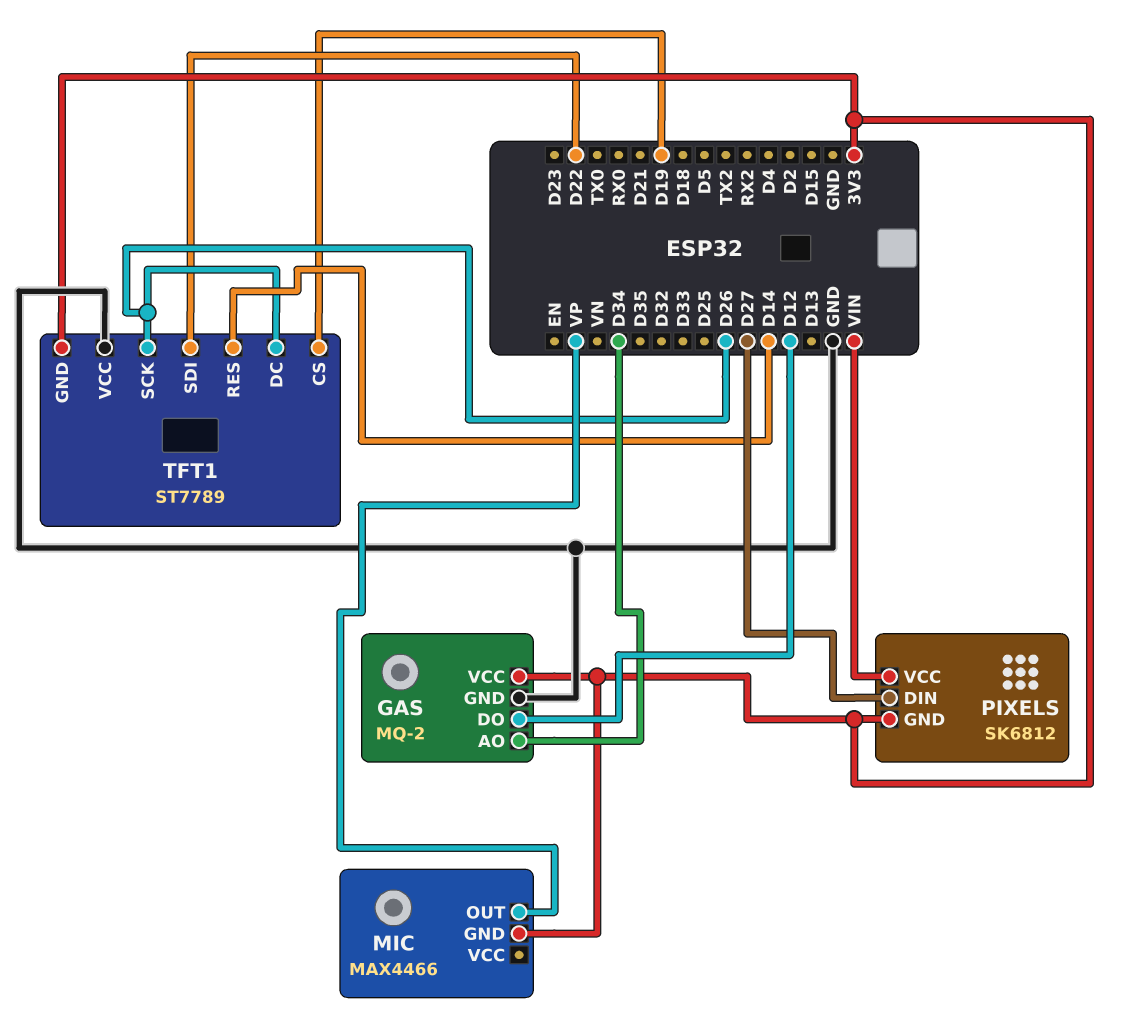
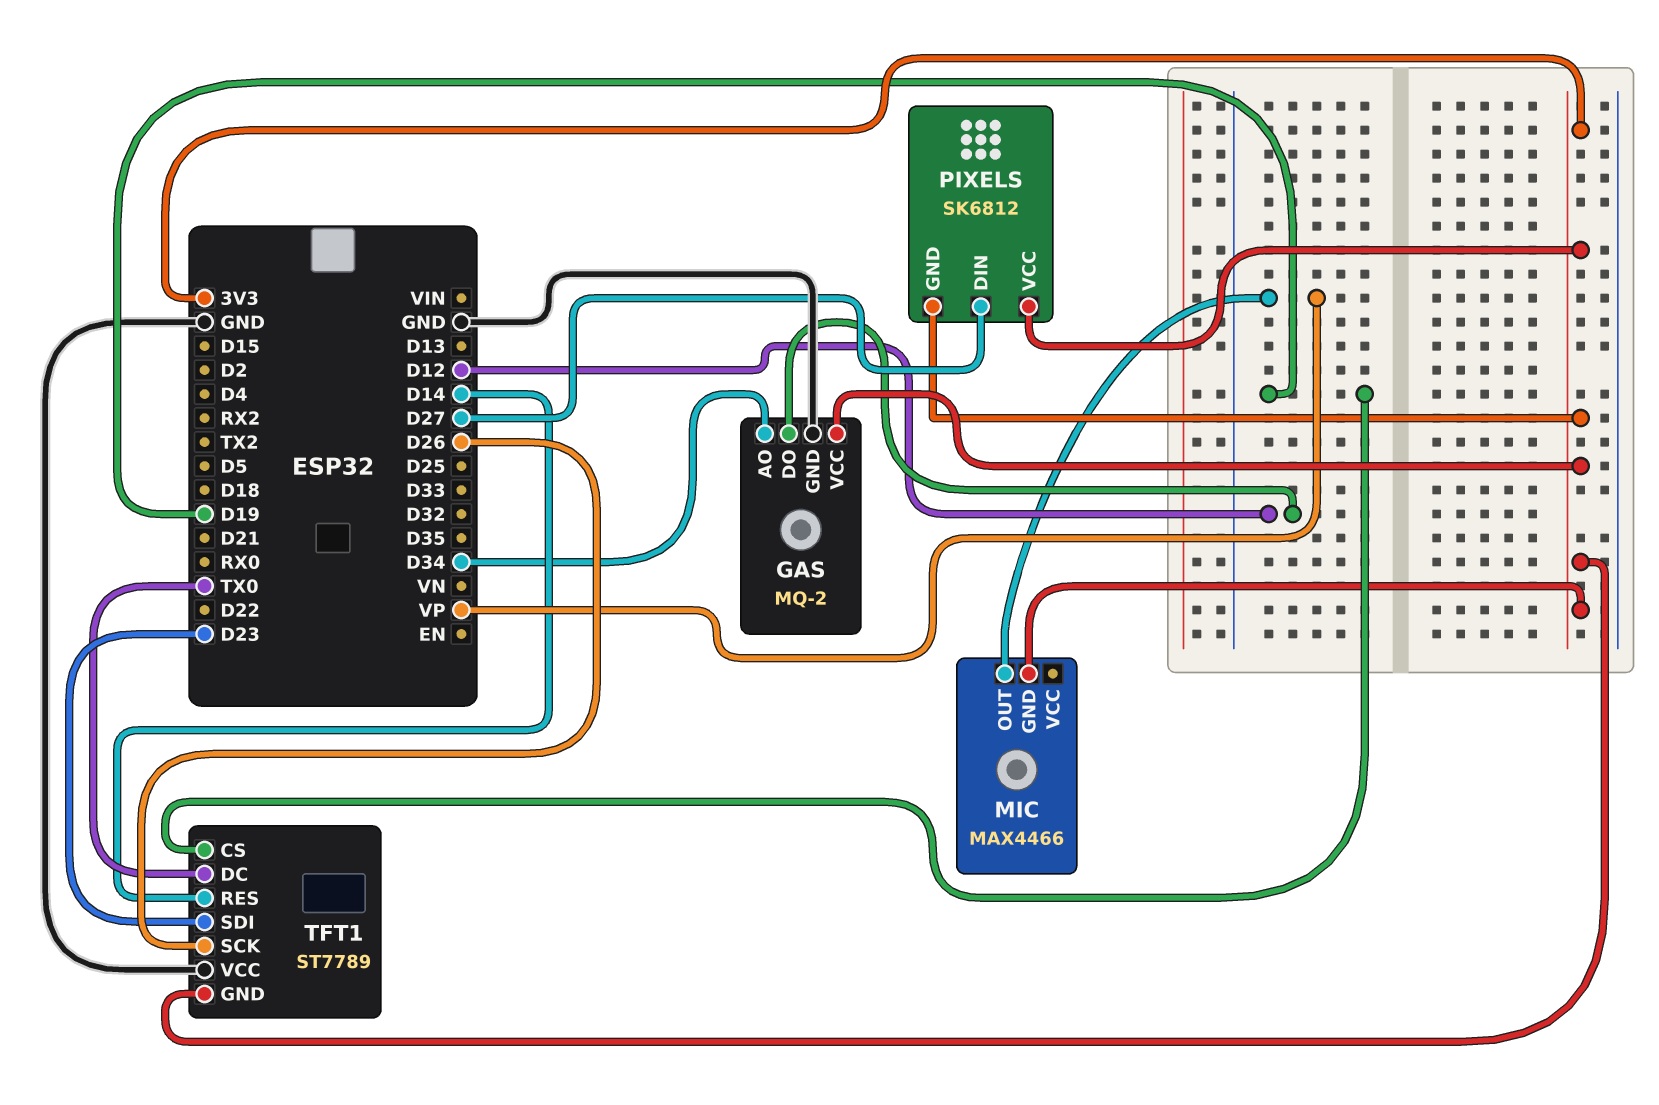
PIXELS pin VCC: VIN -> 3V3
TFT1 pin DC: D26 -> TX0
TFT1 pin SDI: D22 -> D23

